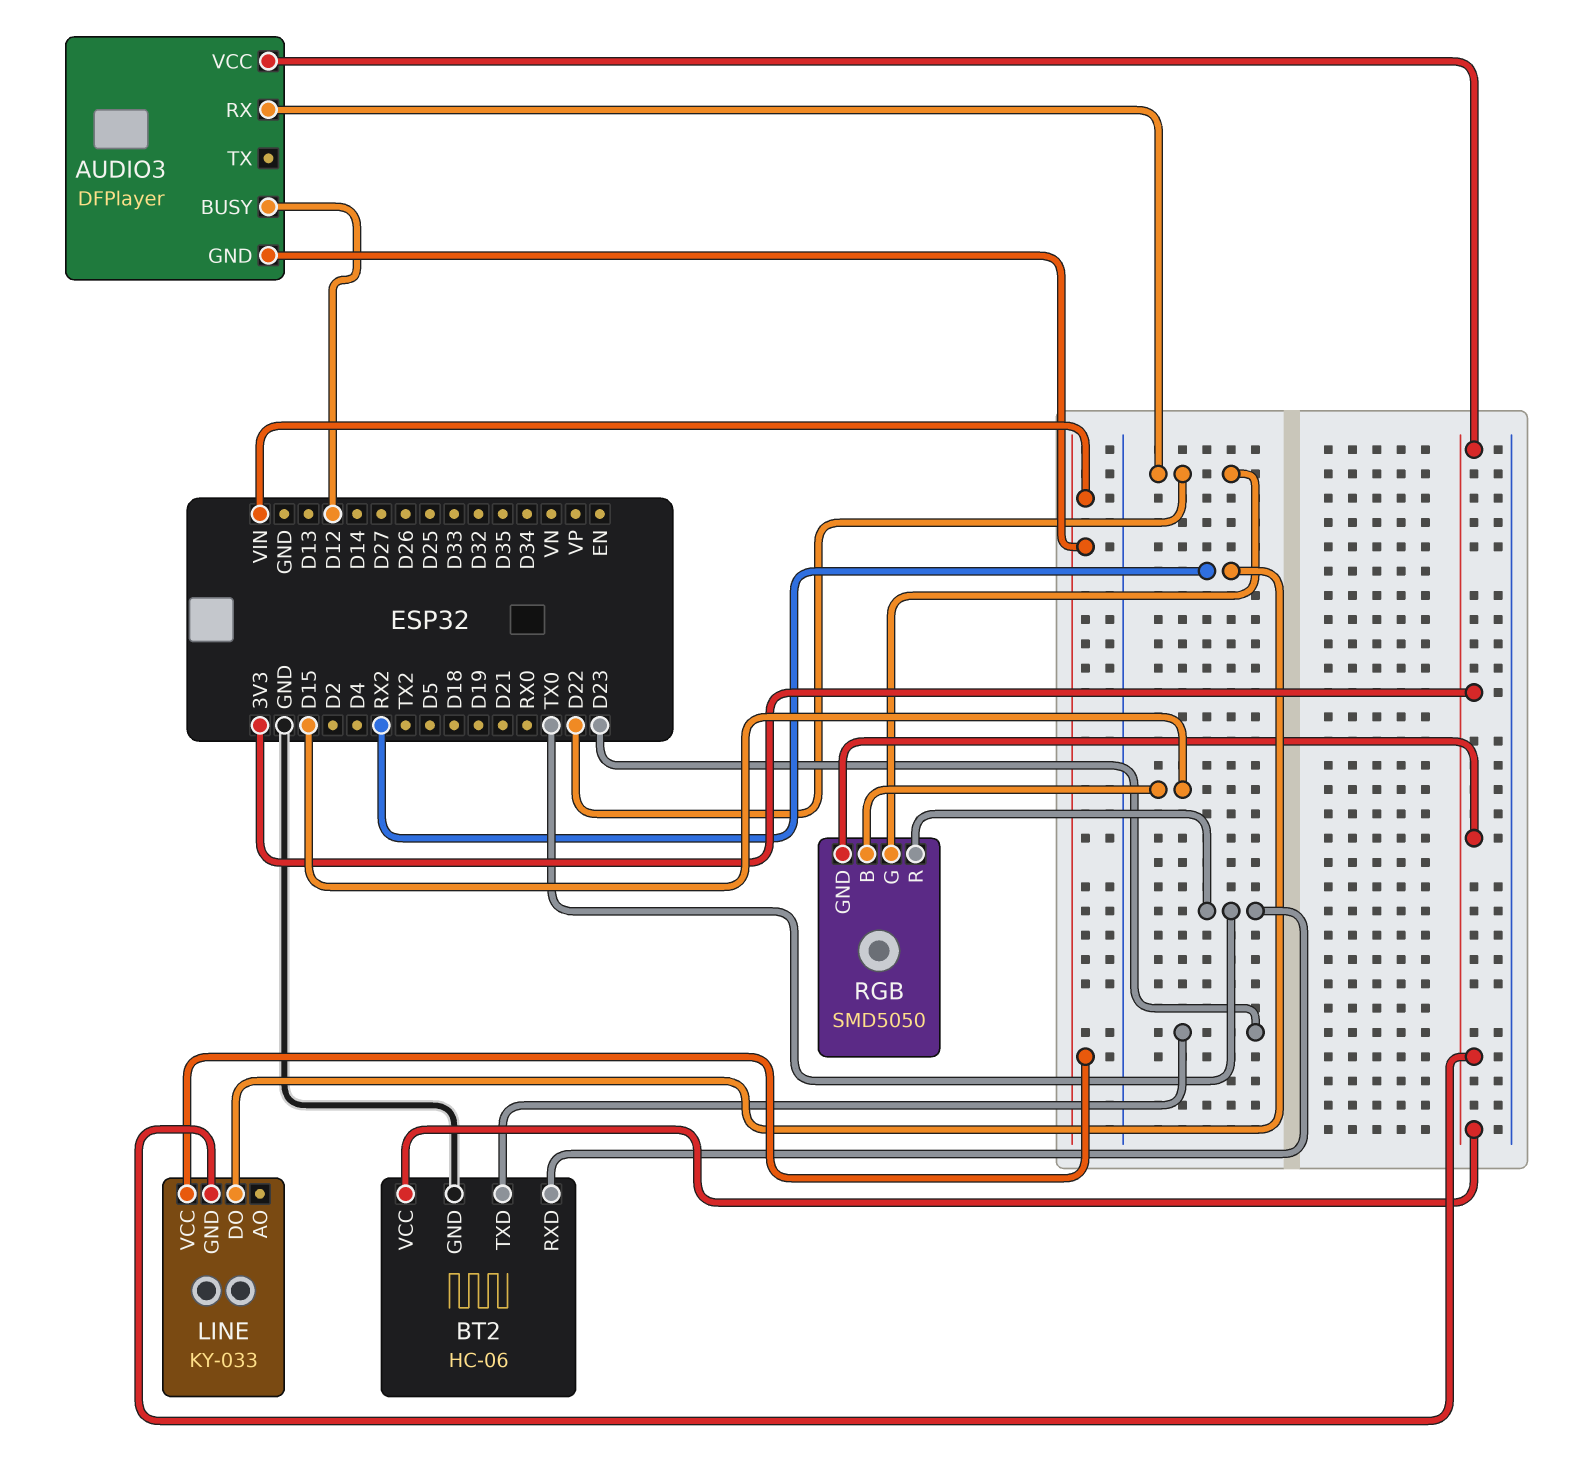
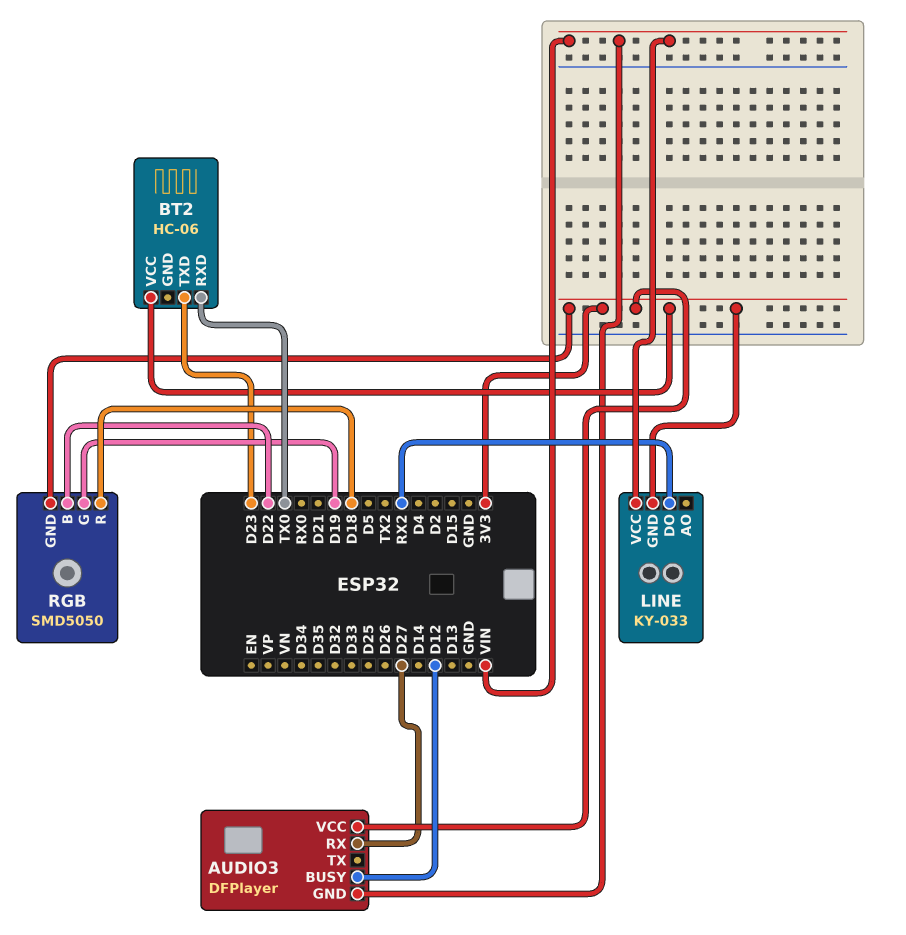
AUDIO3 pin RX: D22 -> D27
BT2 pin GND: GND -> none
RGB pin B: D15 -> D22
RGB pin G: D22 -> D19
RGB pin R: TX0 -> D18

